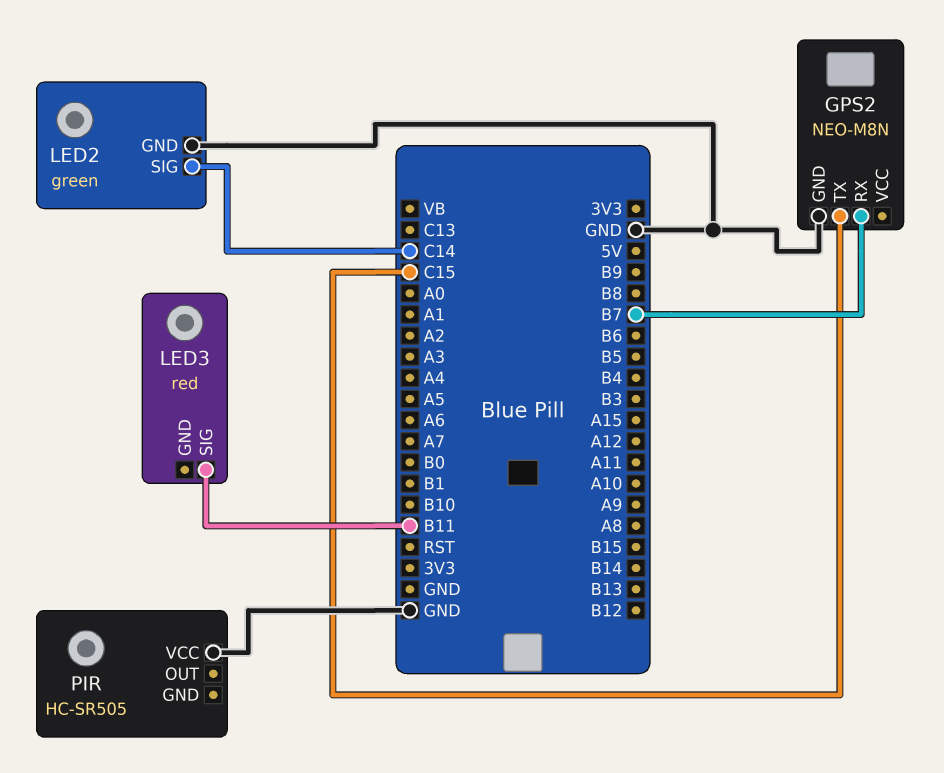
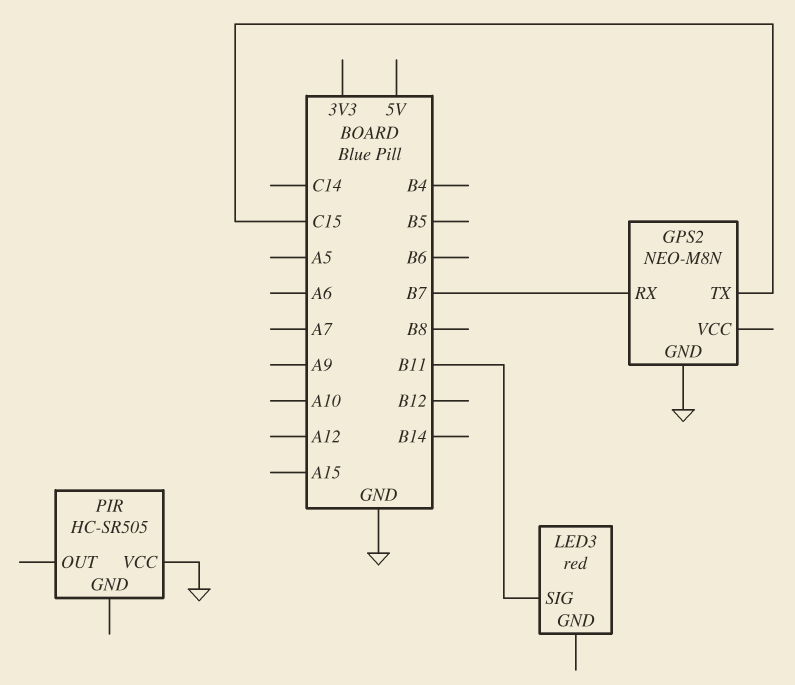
LED2: green -> none
LED2 pin GND: GND -> none
LED2 pin SIG: C14 -> none

